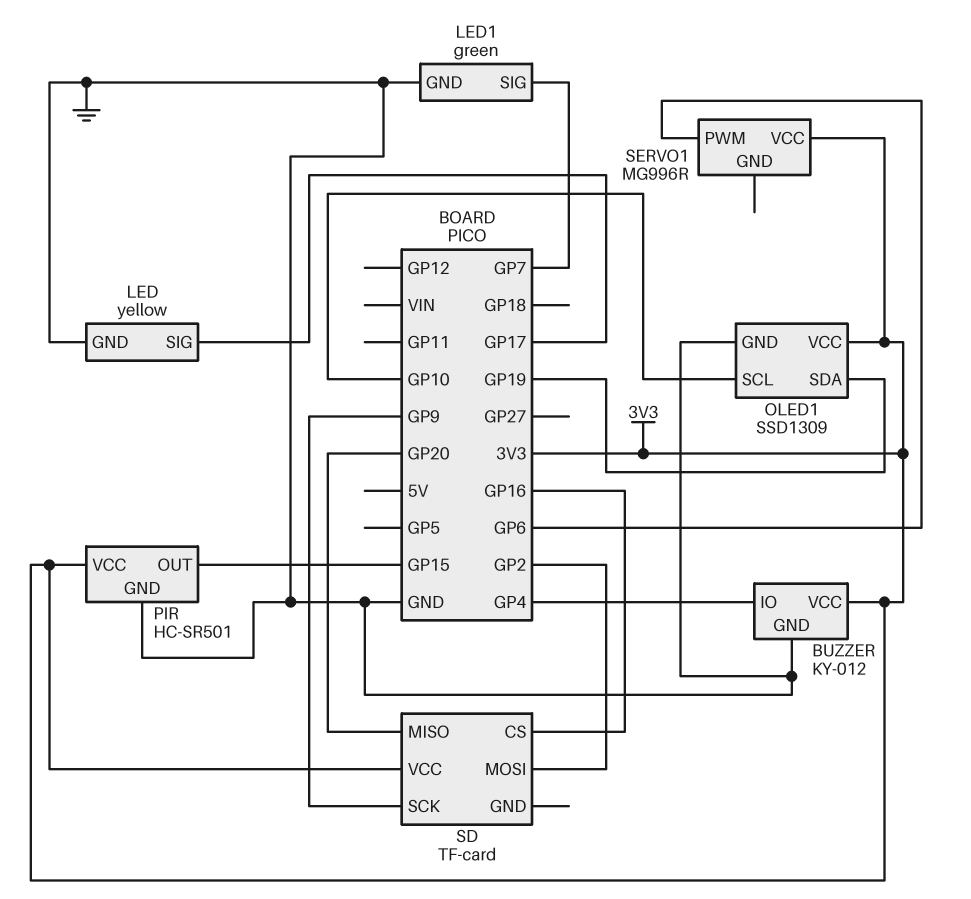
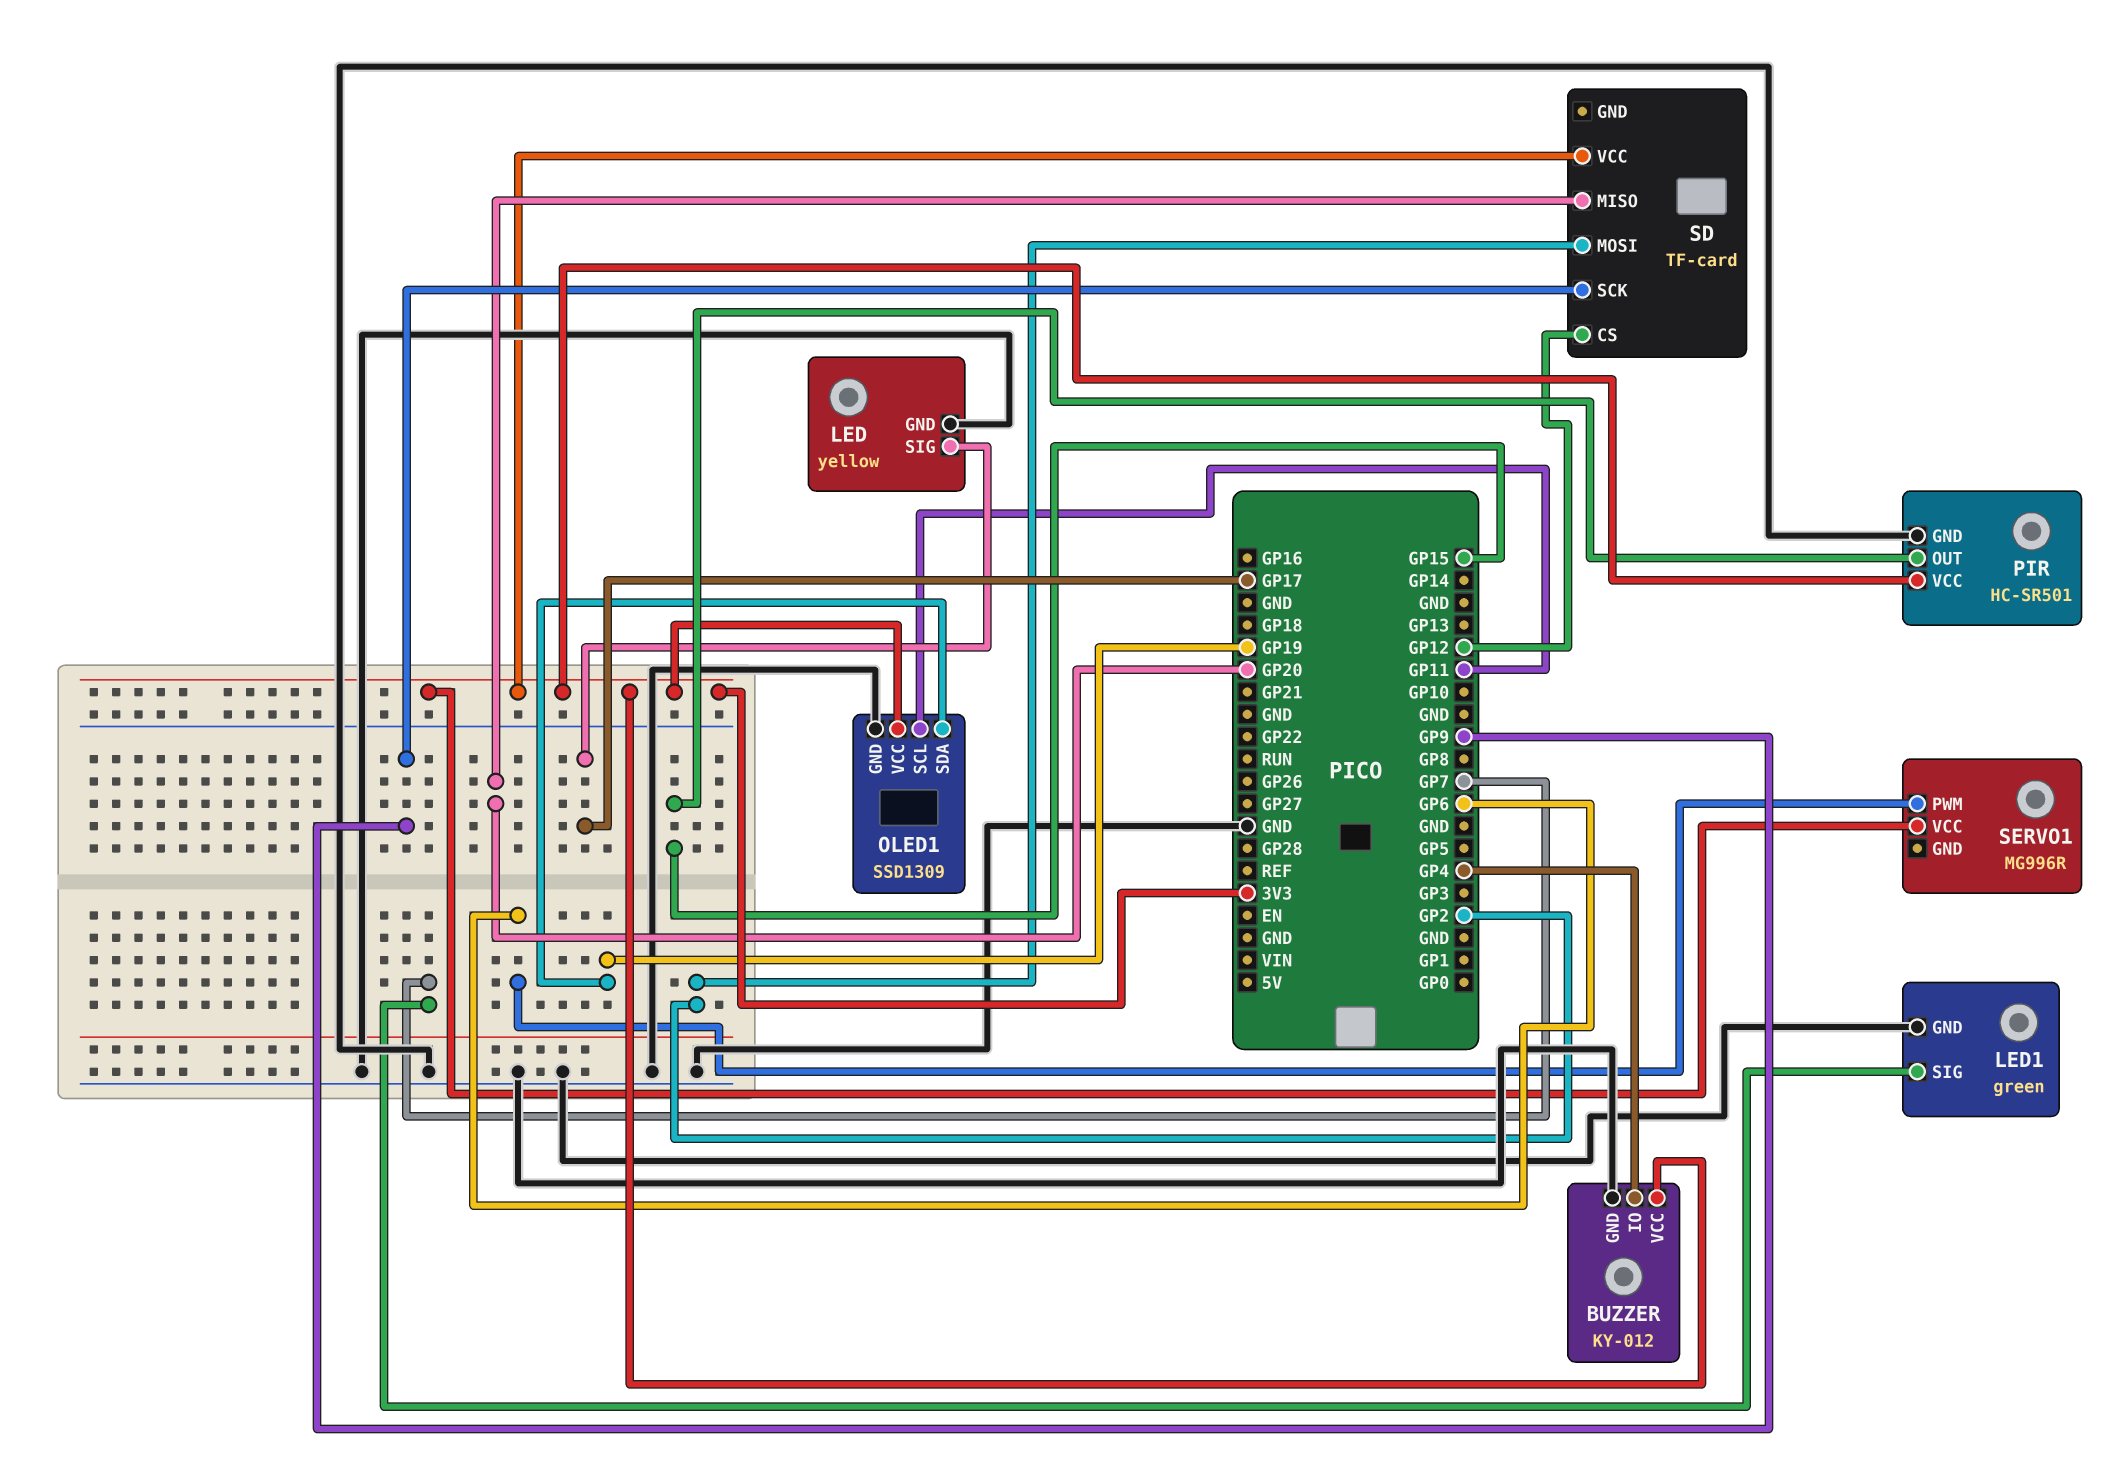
OLED1 pin SCL: GP10 -> GP11
SD pin CS: GP16 -> GP12

